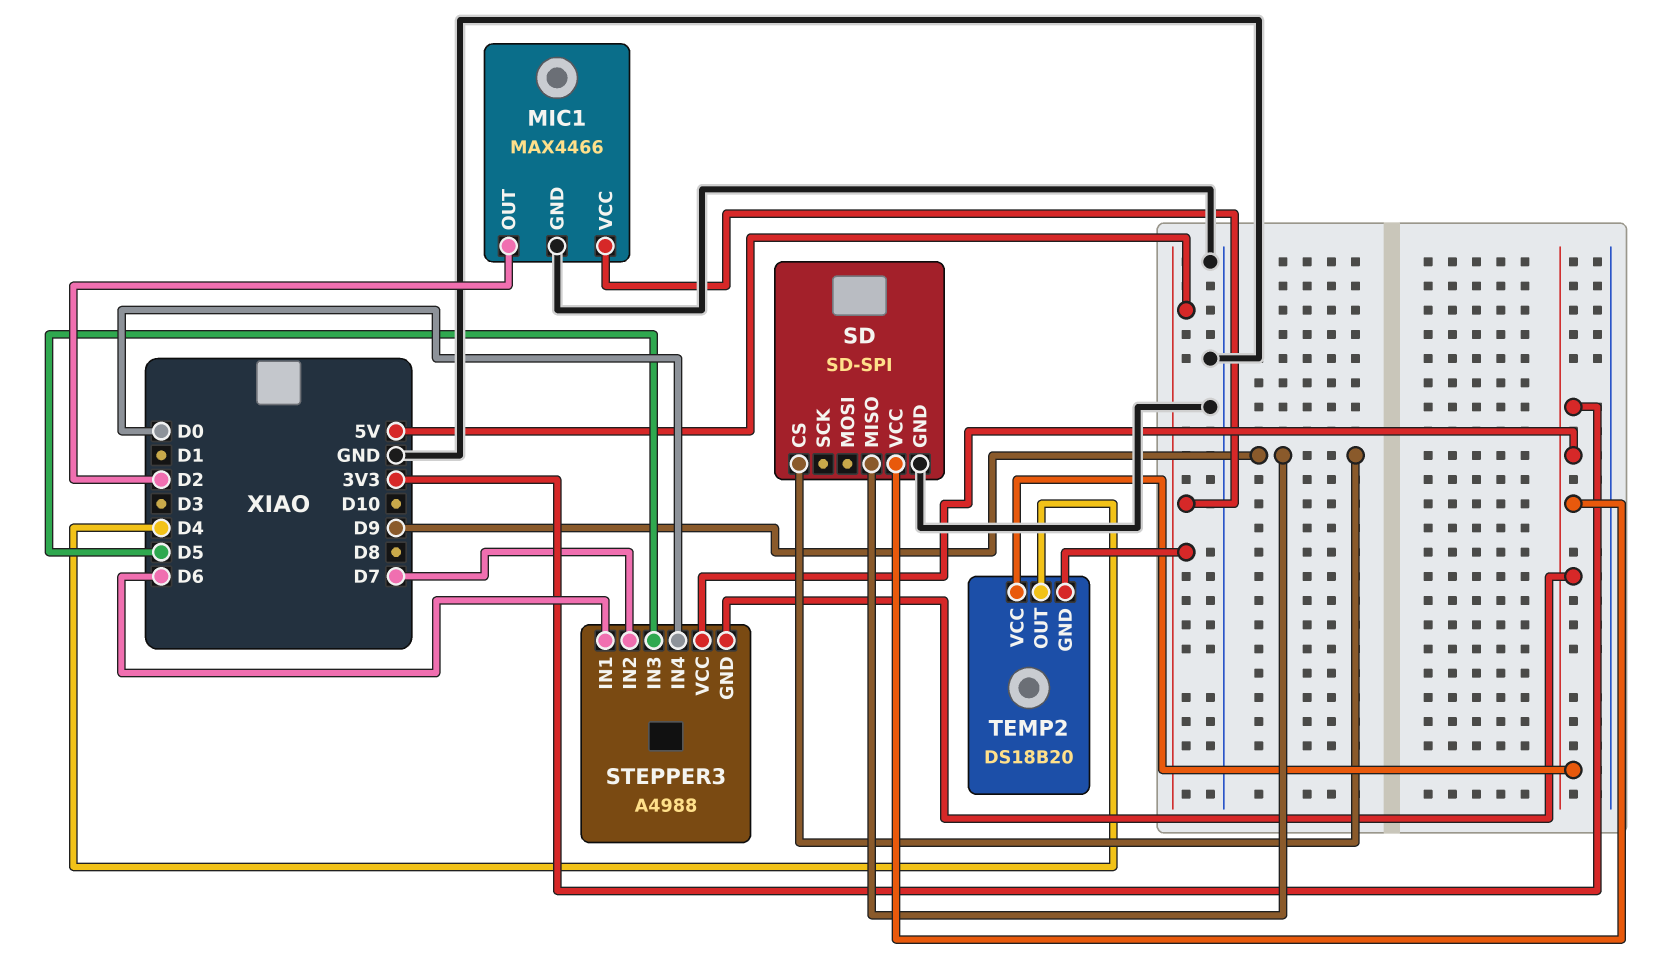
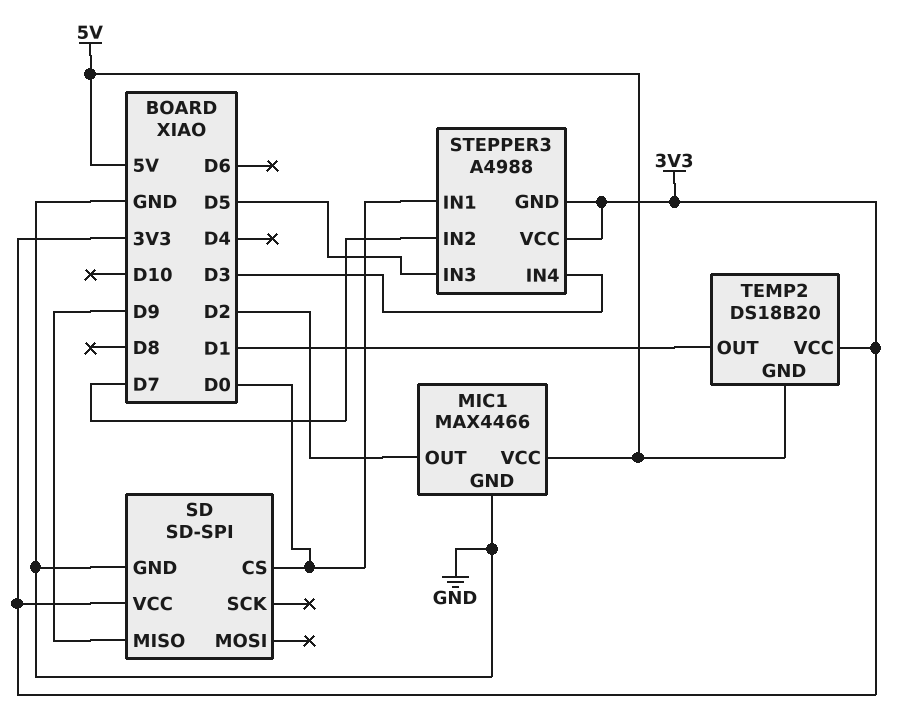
SD pin CS: D9 -> D0
STEPPER3 pin IN1: D6 -> D0
STEPPER3 pin IN4: D0 -> D3
TEMP2 pin OUT: D4 -> D1

